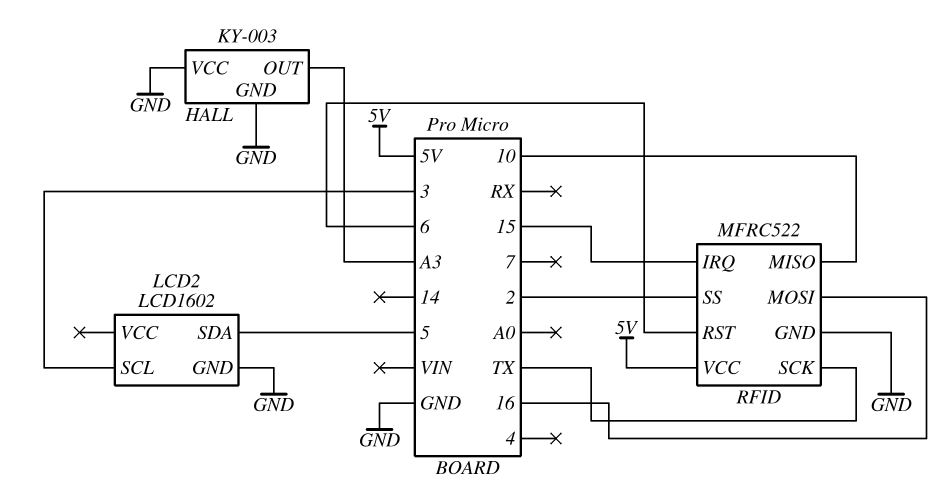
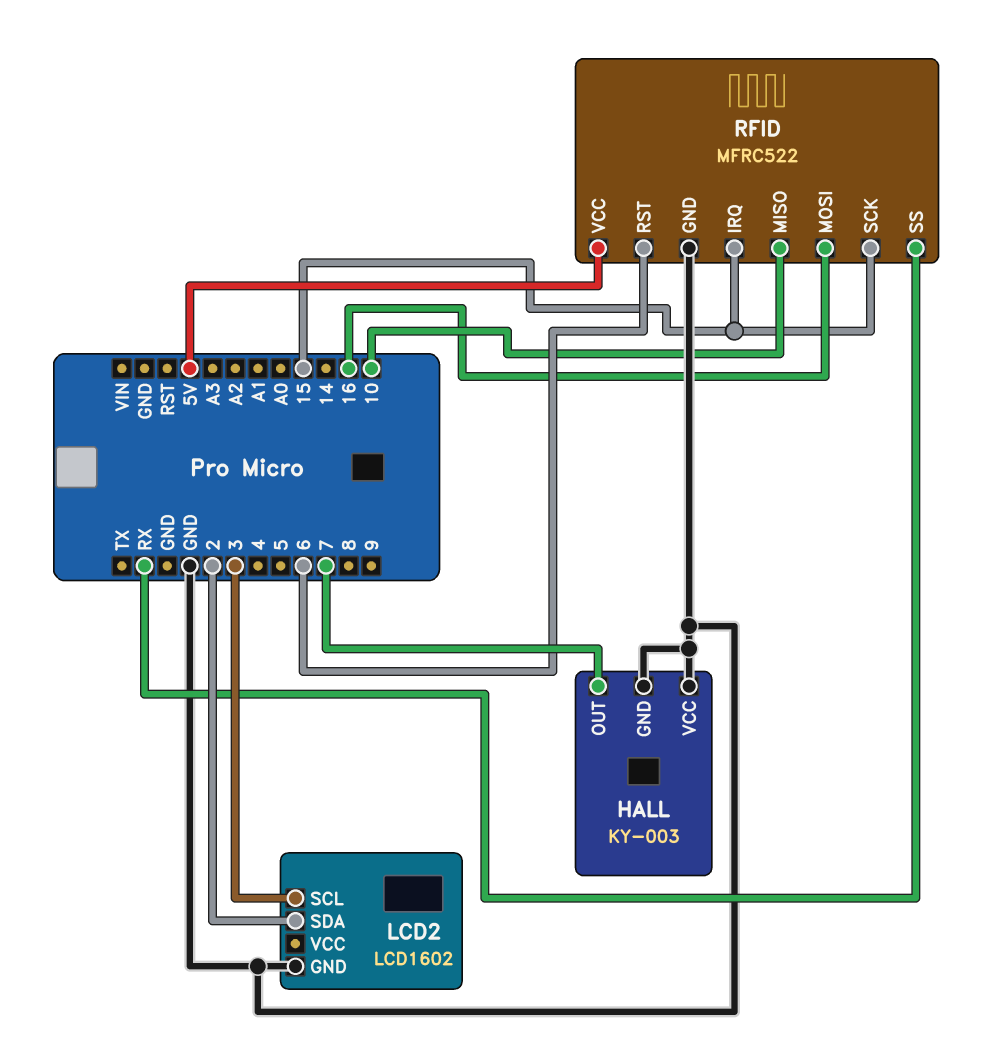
HALL pin OUT: A3 -> 7
LCD2 pin SDA: 5 -> 2
RFID pin SCK: TX -> 15
RFID pin SS: 2 -> RX

